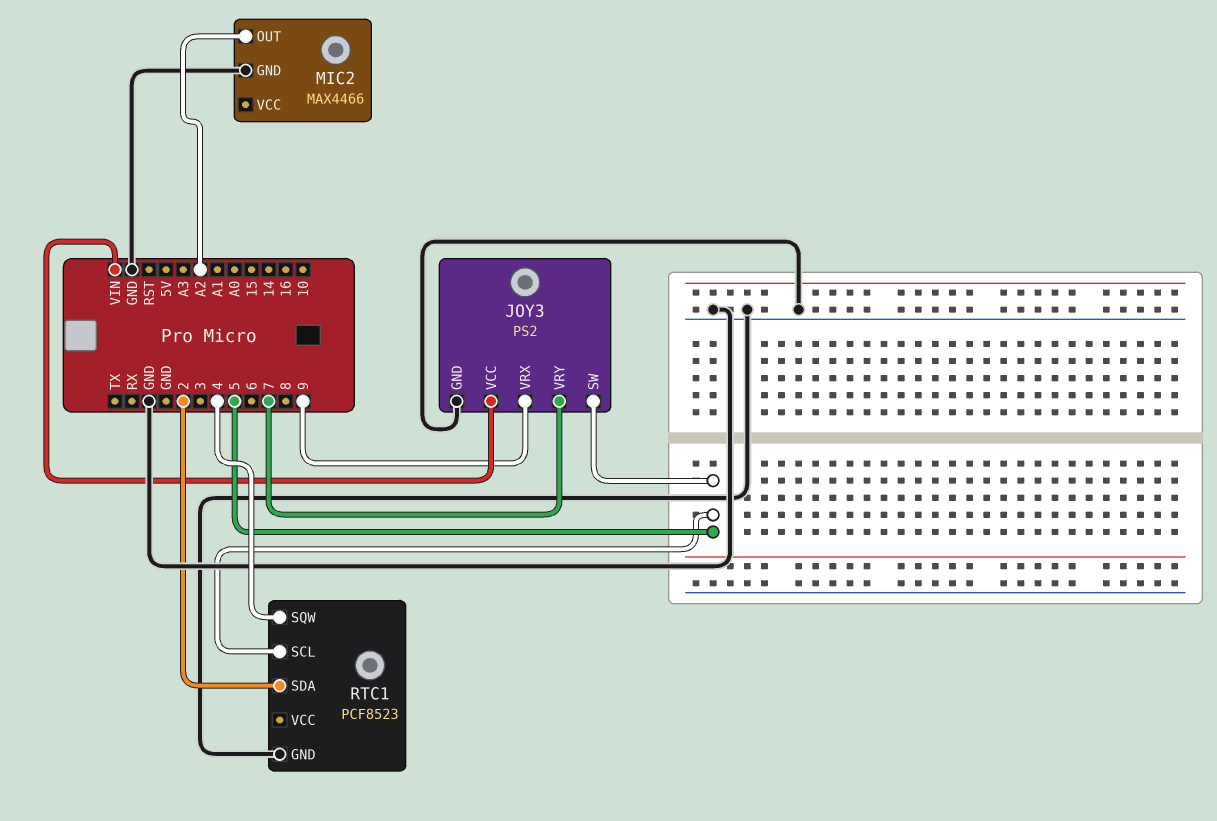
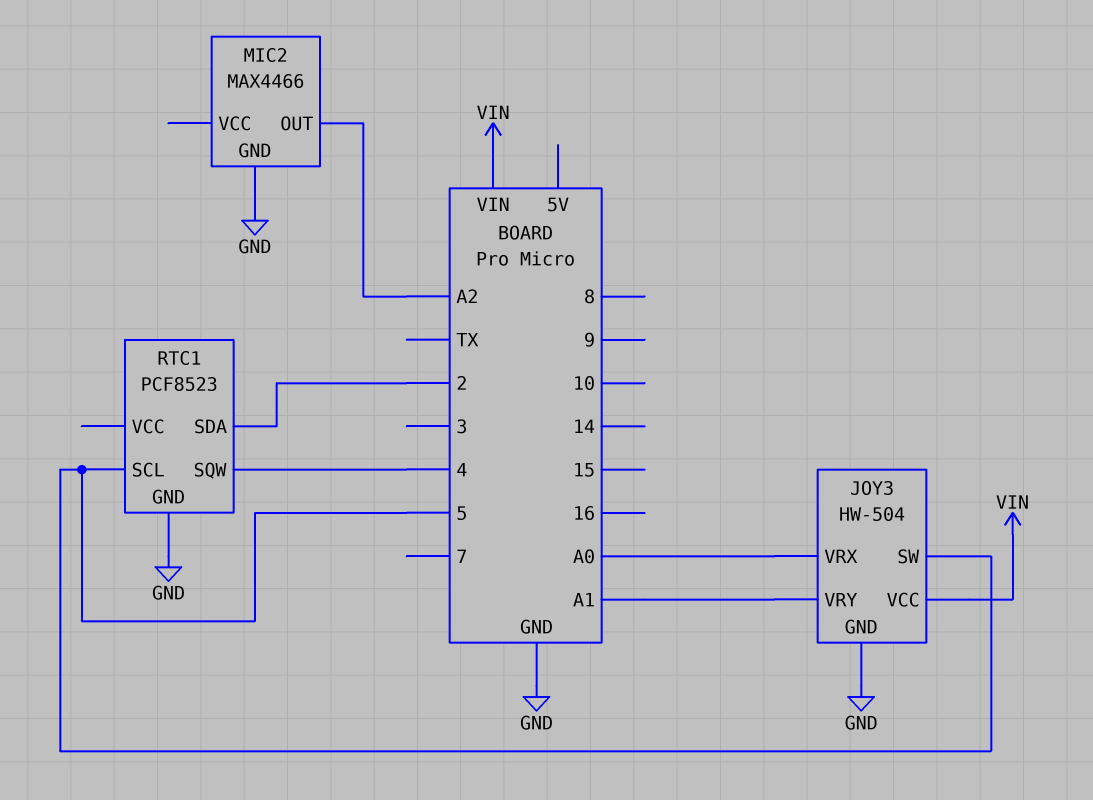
JOY3: PS2 -> HW-504
JOY3 pin VRX: 9 -> A0
JOY3 pin VRY: 7 -> A1

